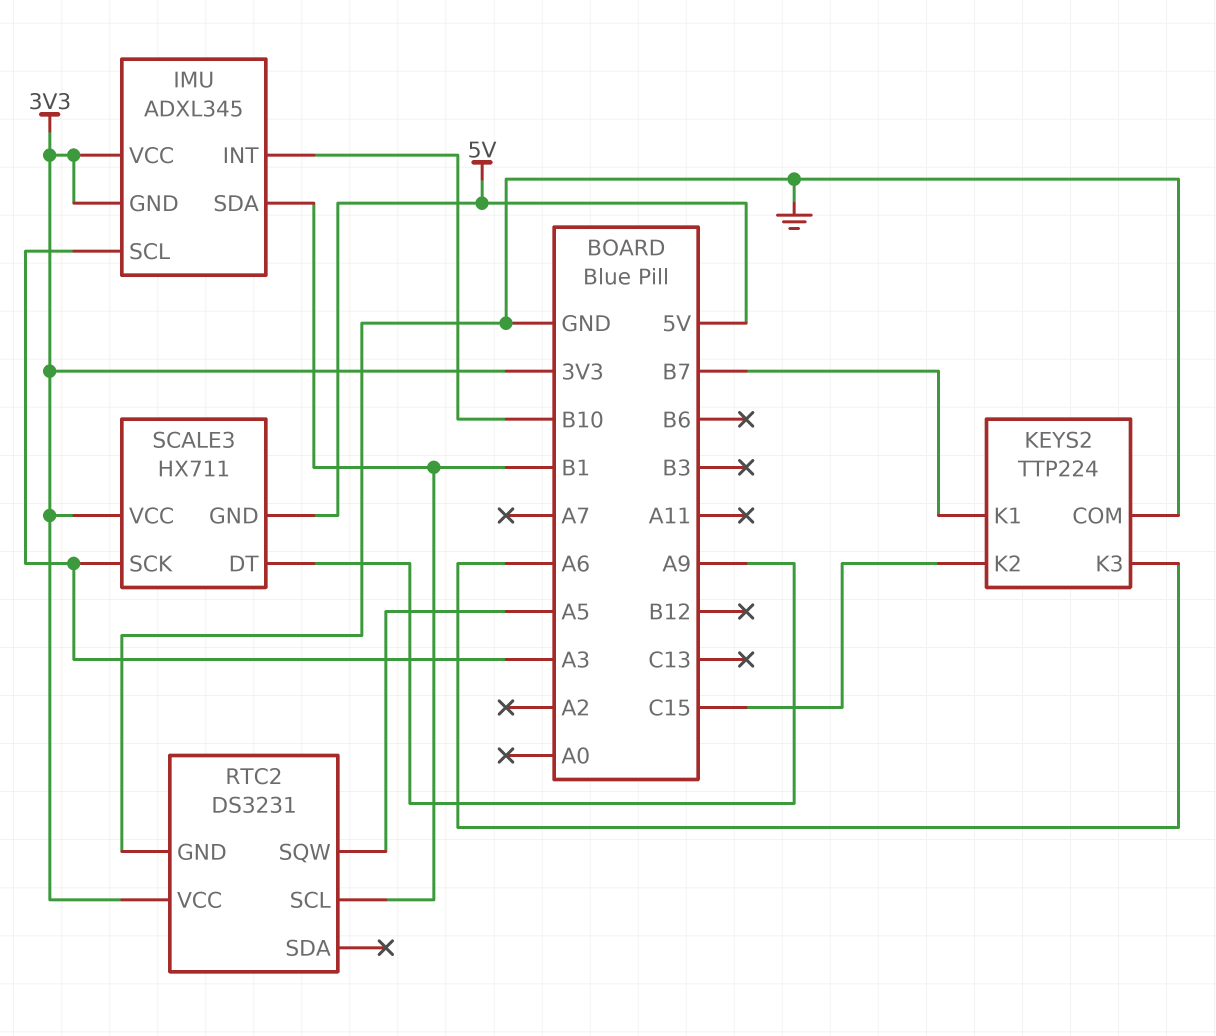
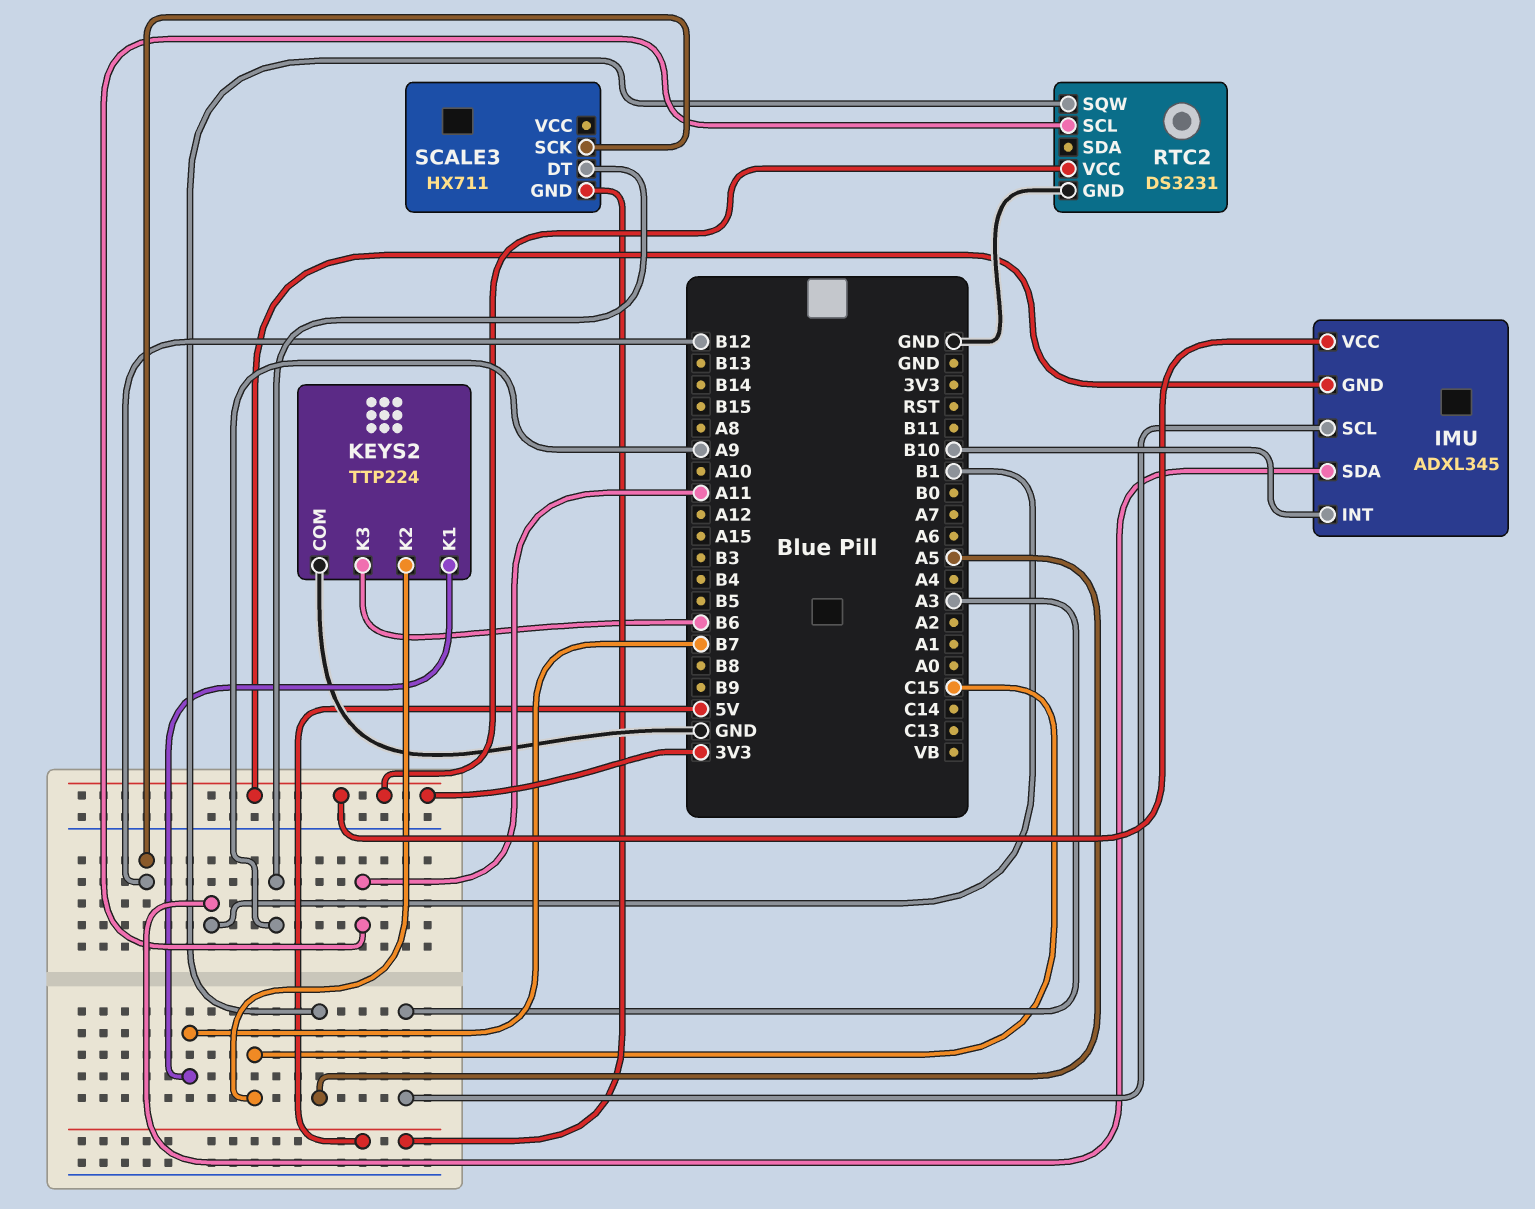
KEYS2 pin K3: A6 -> B6
RTC2 pin SCL: B1 -> A11
SCALE3 pin SCK: A3 -> B12
SCALE3 pin VCC: 3V3 -> none

